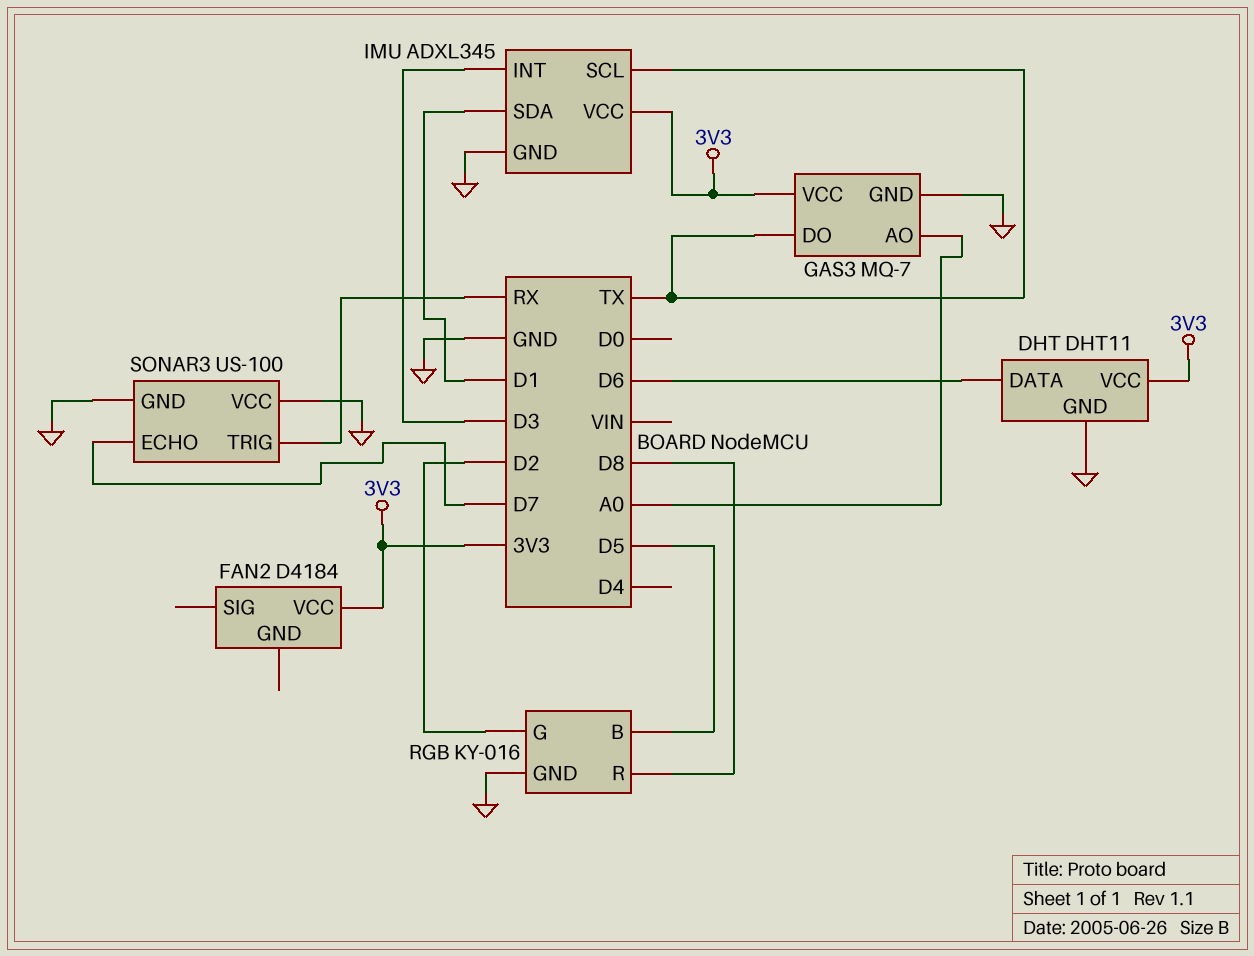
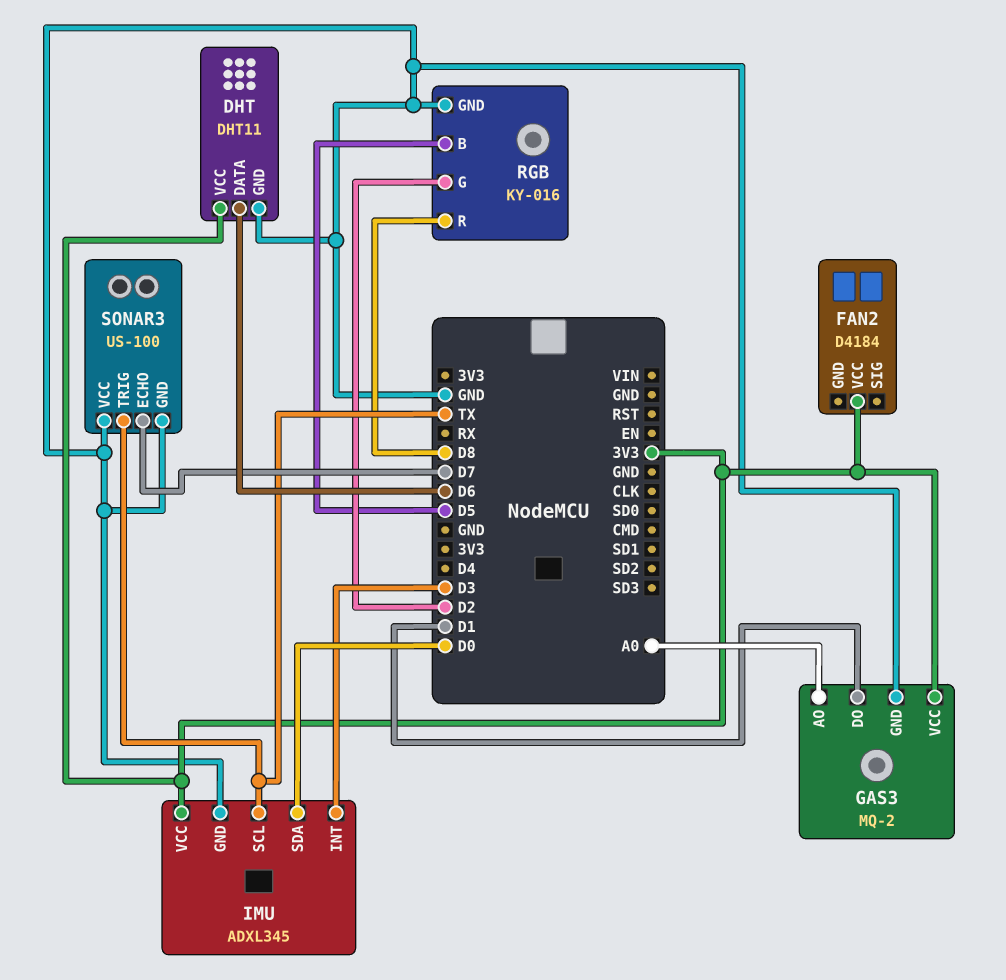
GAS3: MQ-7 -> MQ-2
GAS3 pin DO: TX -> D1
IMU pin SDA: D1 -> D0
SONAR3 pin TRIG: RX -> TX

